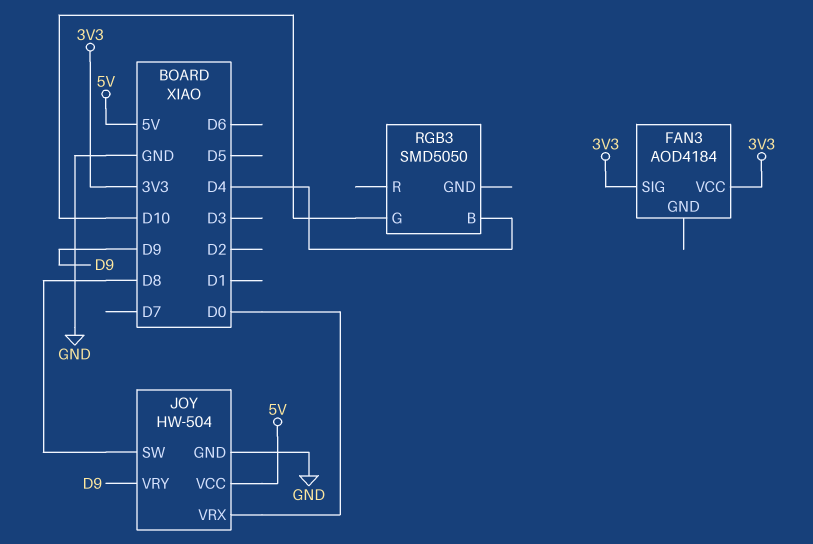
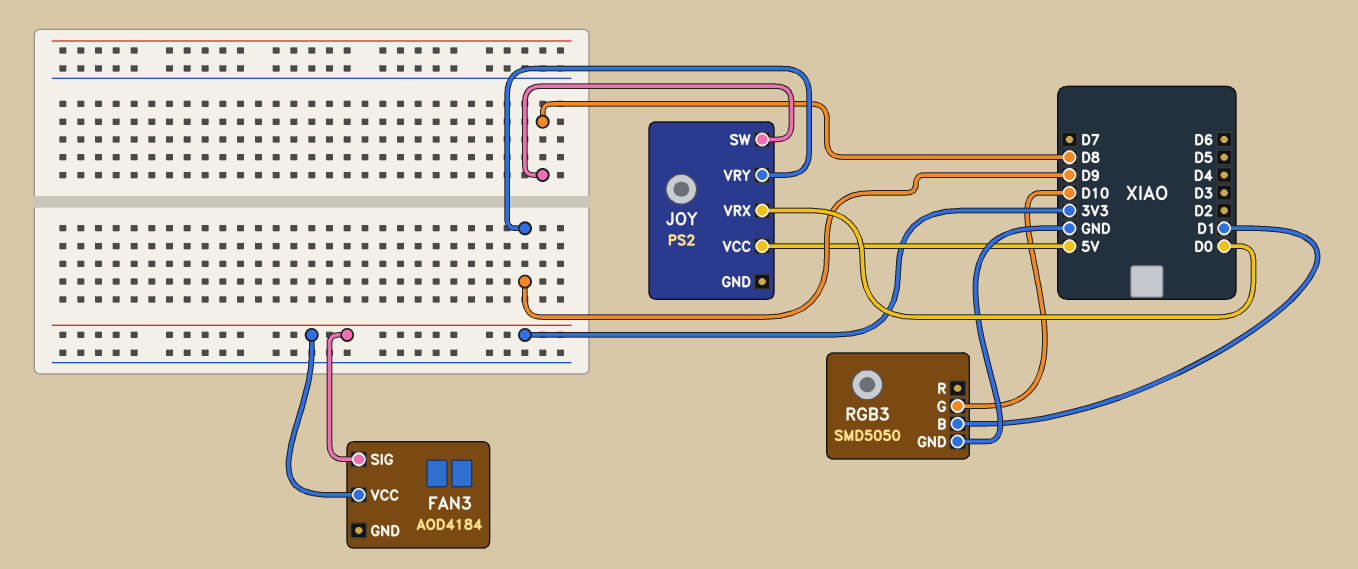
JOY: HW-504 -> PS2
JOY pin GND: GND -> none
RGB3 pin B: D4 -> D1
RGB3 pin GND: none -> GND

